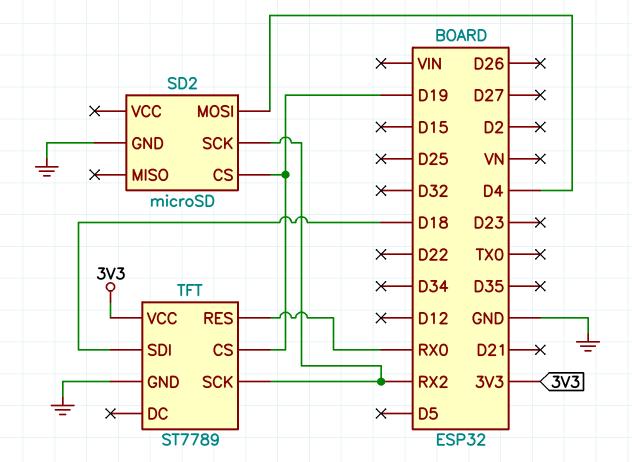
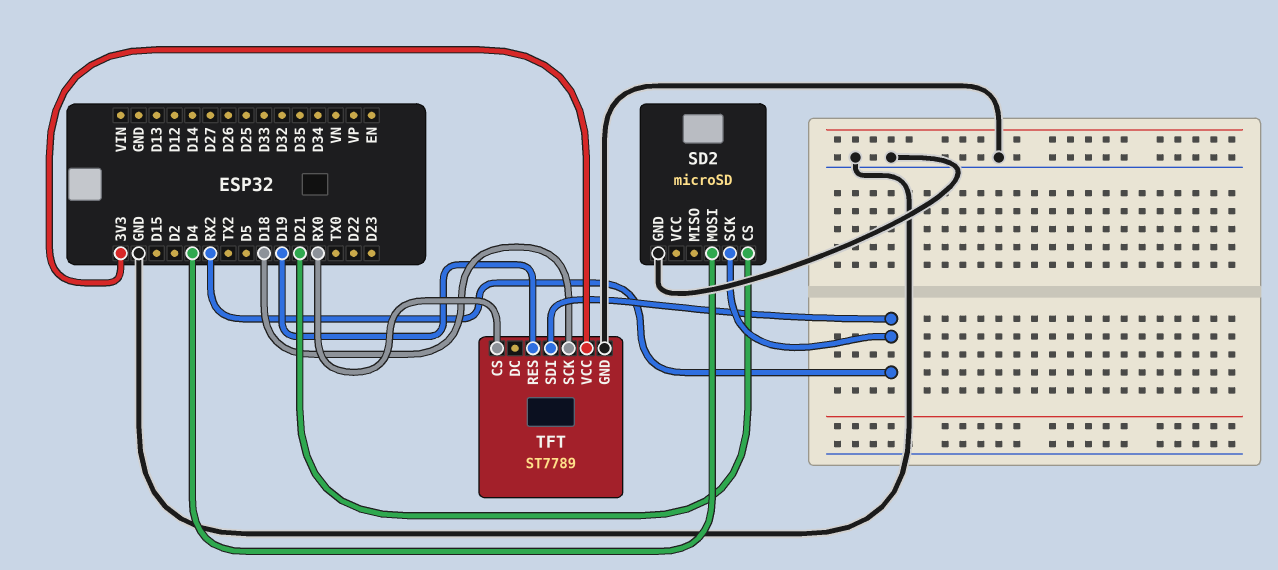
SD2 pin CS: D19 -> D21
TFT pin CS: D19 -> RX0
TFT pin RES: RX0 -> D19
TFT pin SCK: RX2 -> D18
TFT pin SDI: D18 -> RX2

